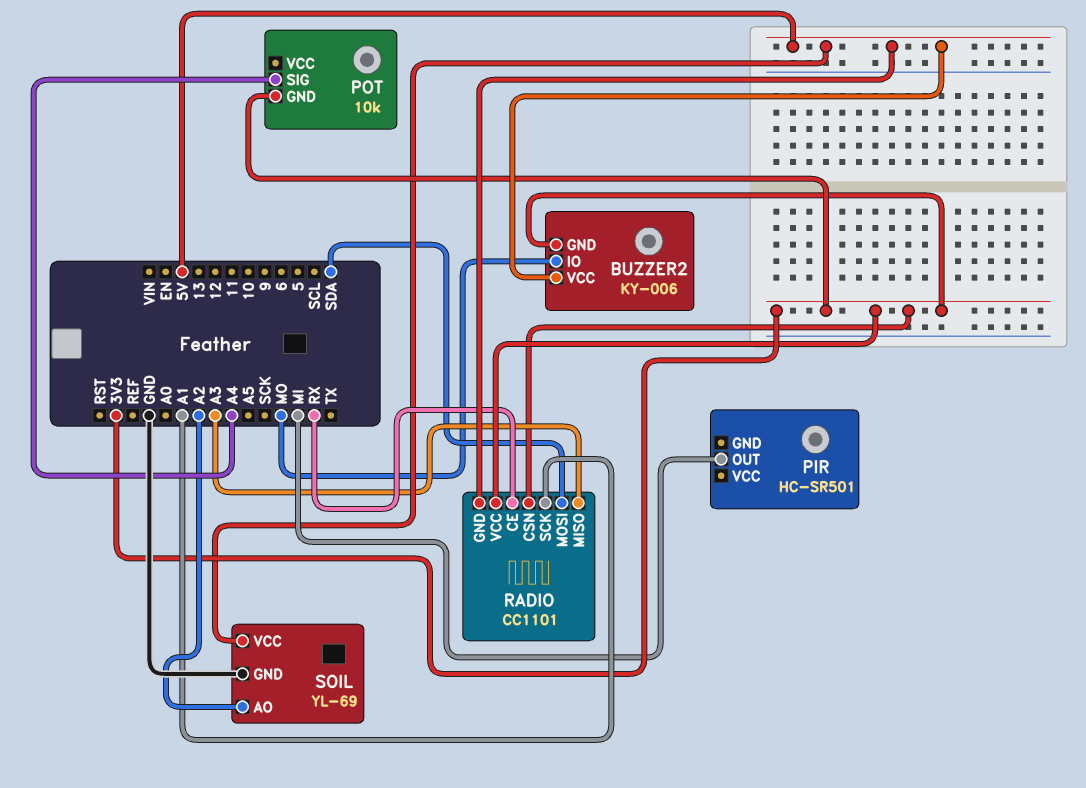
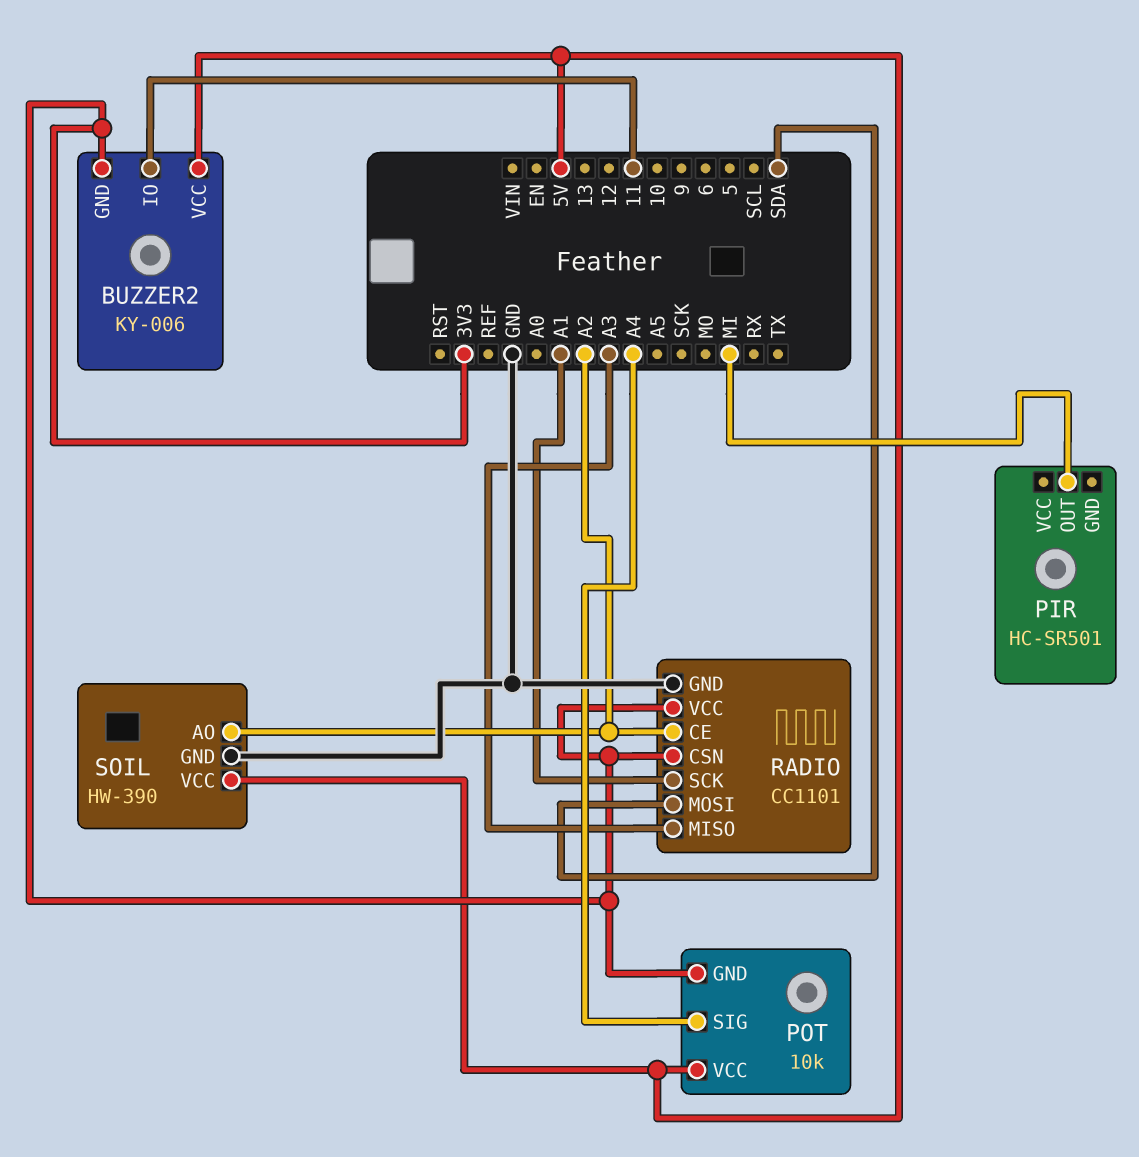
BUZZER2 pin IO: MO -> 11
POT pin VCC: none -> 5V
RADIO pin CE: RX -> A2
RADIO pin GND: 5V -> GND
SOIL: YL-69 -> HW-390

